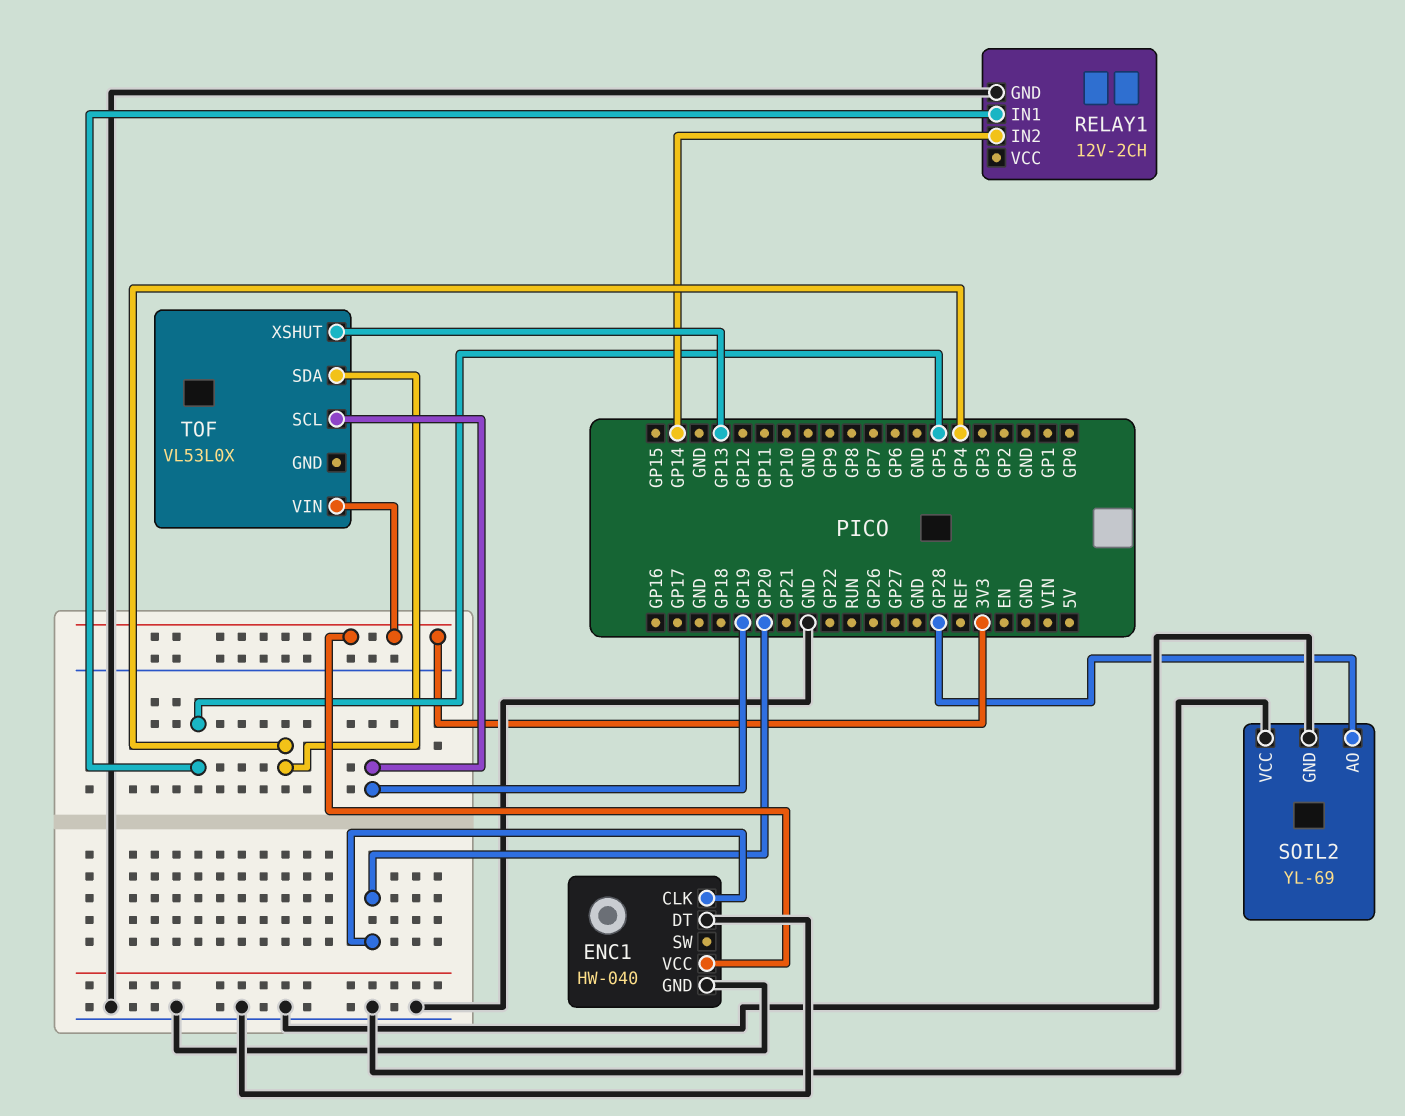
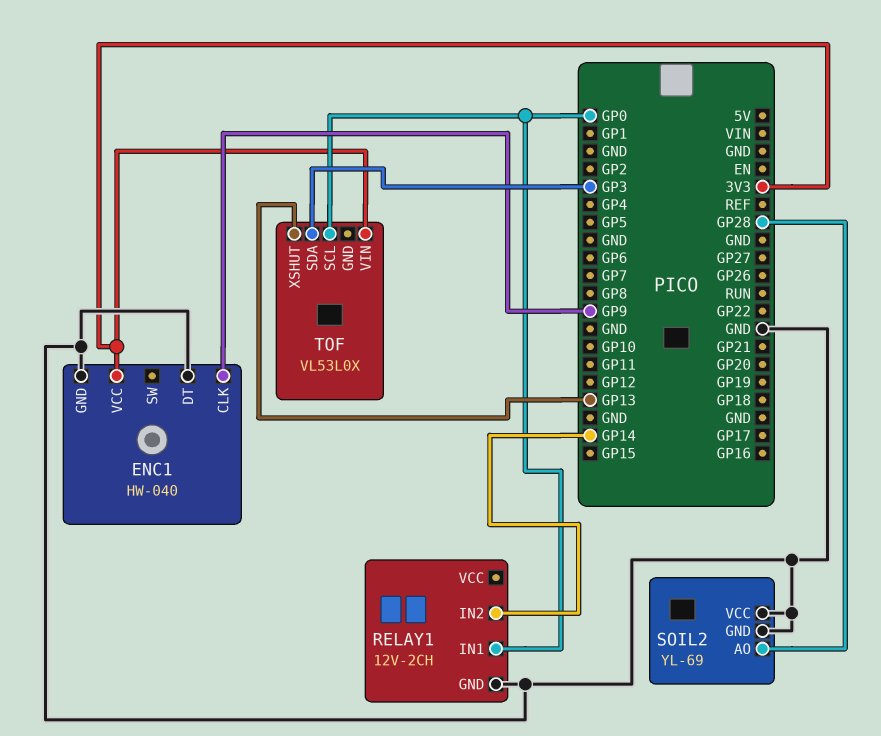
ENC1 pin CLK: GP20 -> GP9
RELAY1 pin IN1: GP5 -> GP0
TOF pin SCL: GP19 -> GP0
TOF pin SDA: GP4 -> GP3

